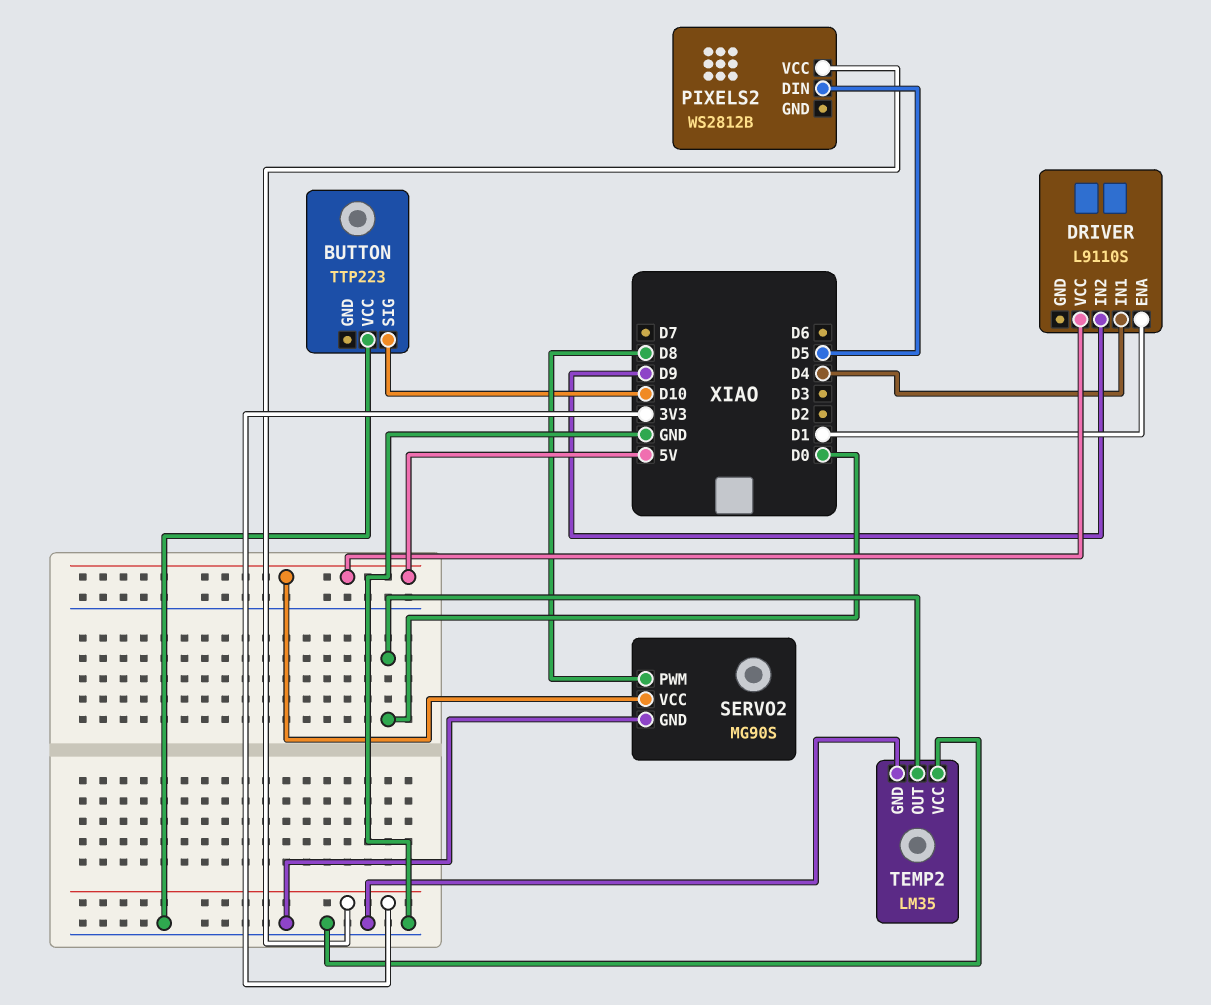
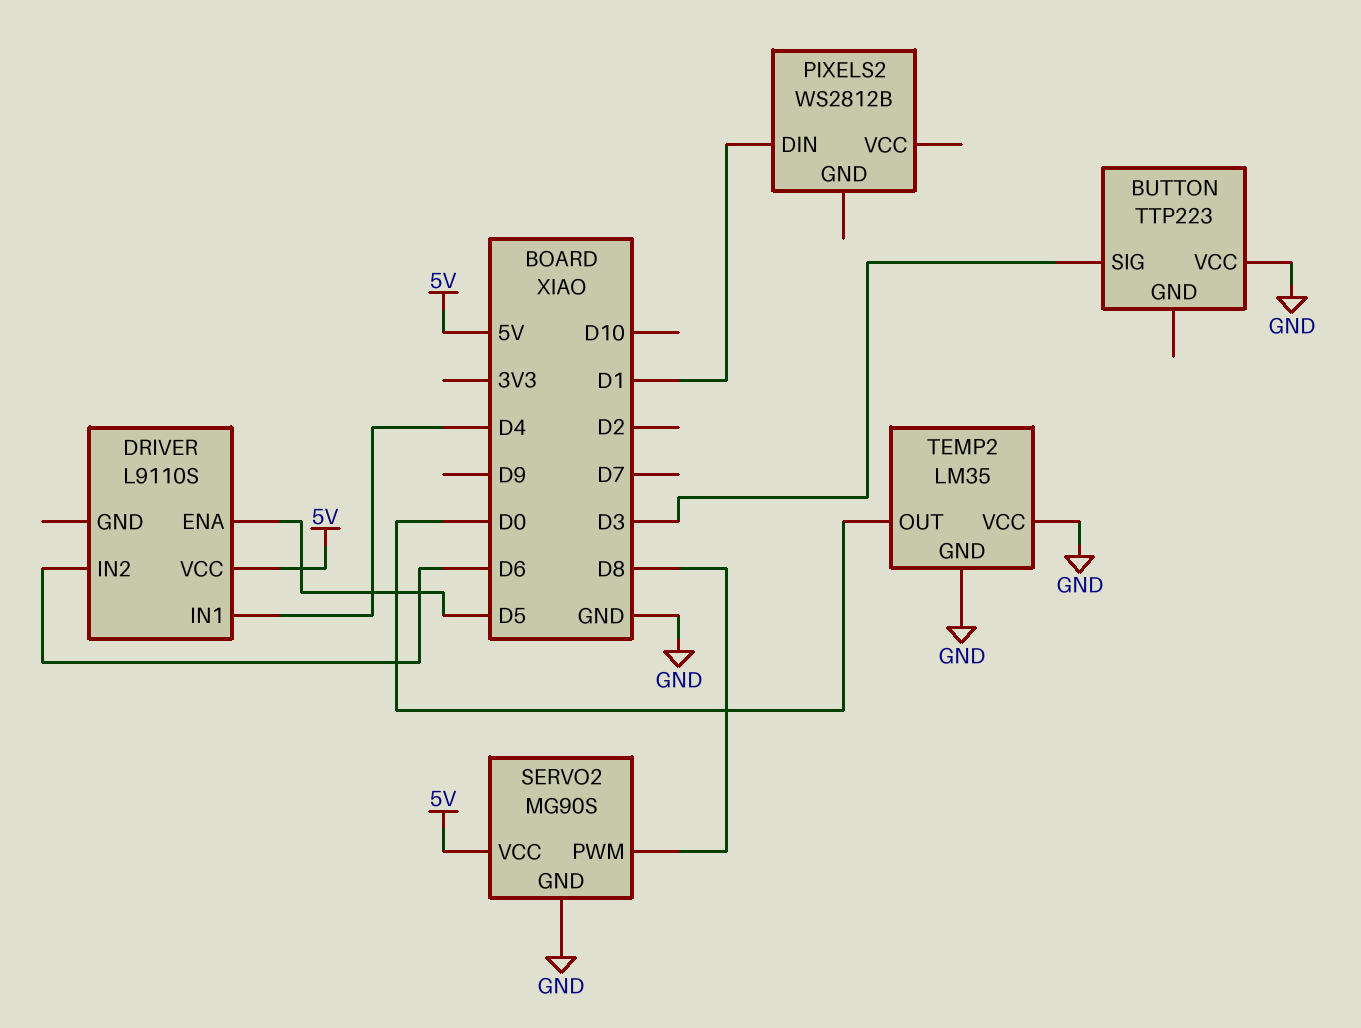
BUTTON pin SIG: D10 -> D3
DRIVER pin ENA: D1 -> D5
DRIVER pin IN2: D9 -> D6
PIXELS2 pin DIN: D5 -> D1
PIXELS2 pin VCC: 3V3 -> none

